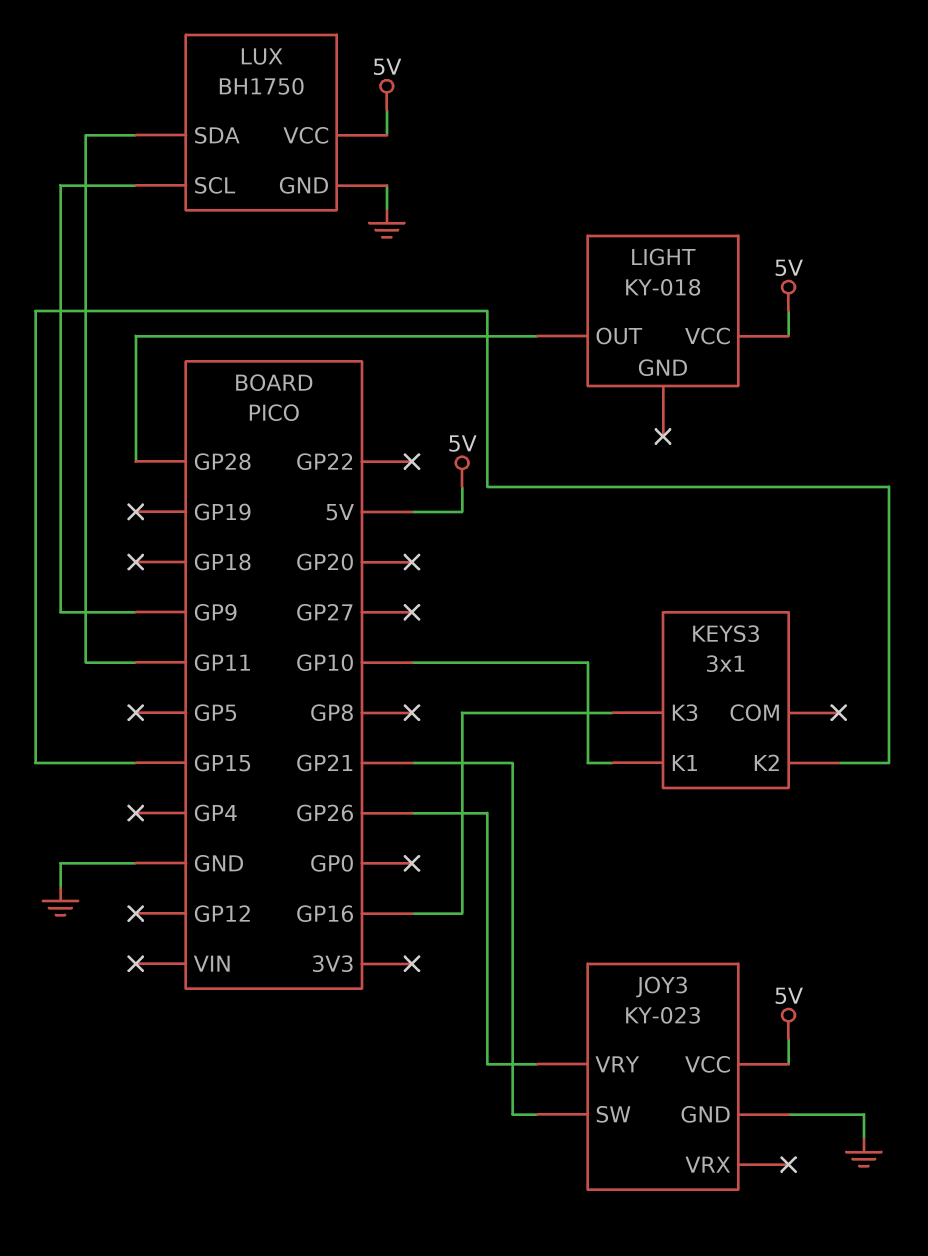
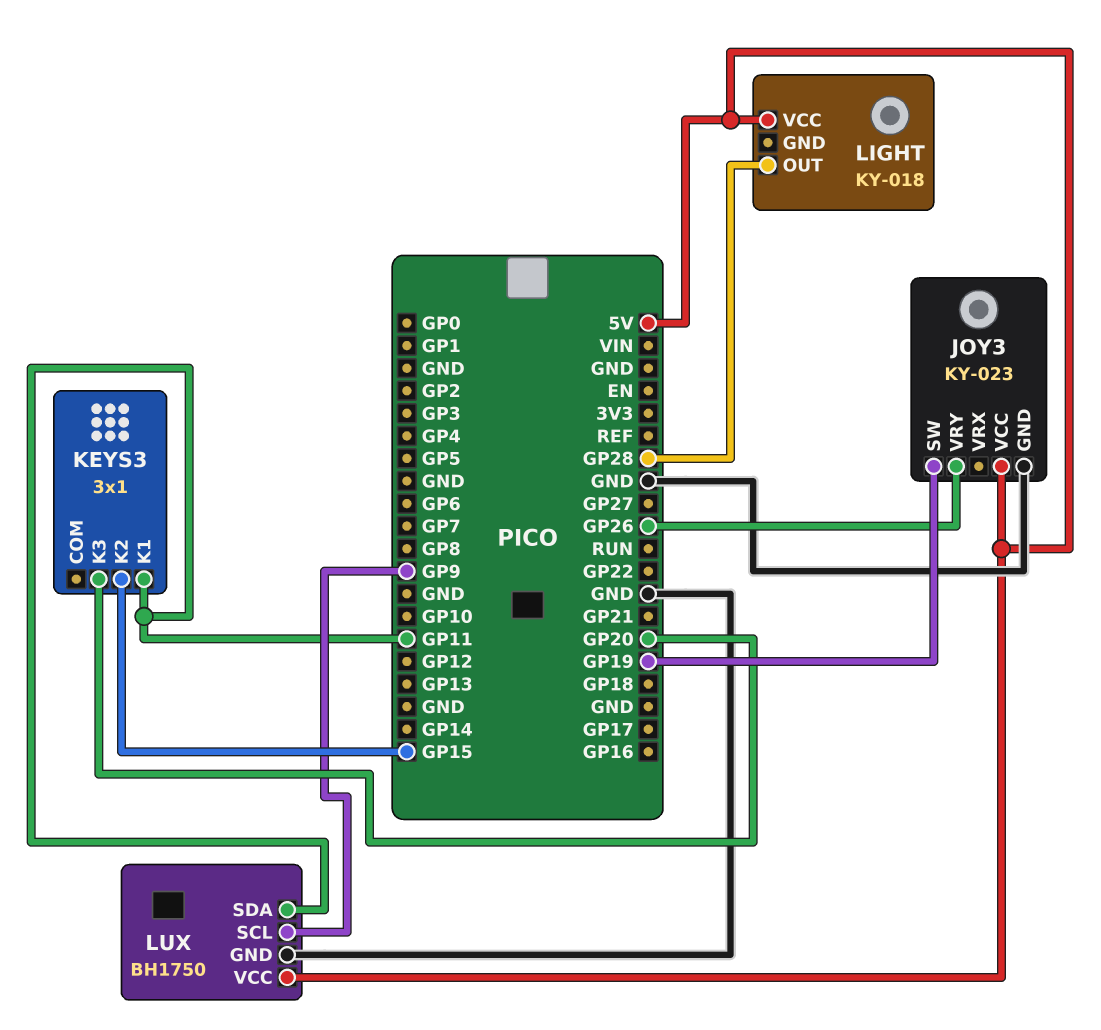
JOY3 pin SW: GP21 -> GP19
KEYS3 pin K1: GP10 -> GP11
KEYS3 pin K3: GP16 -> GP20

